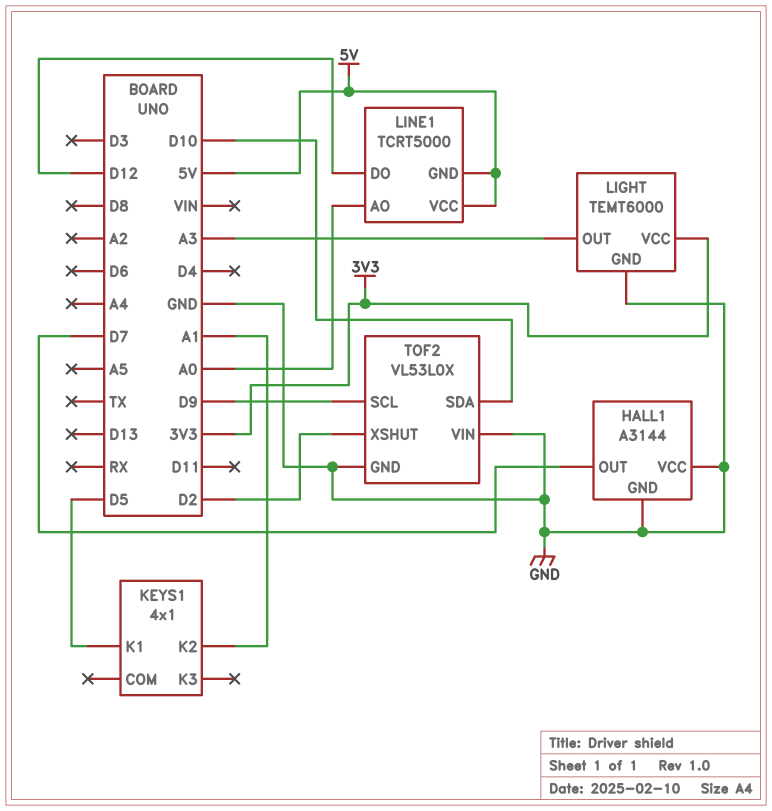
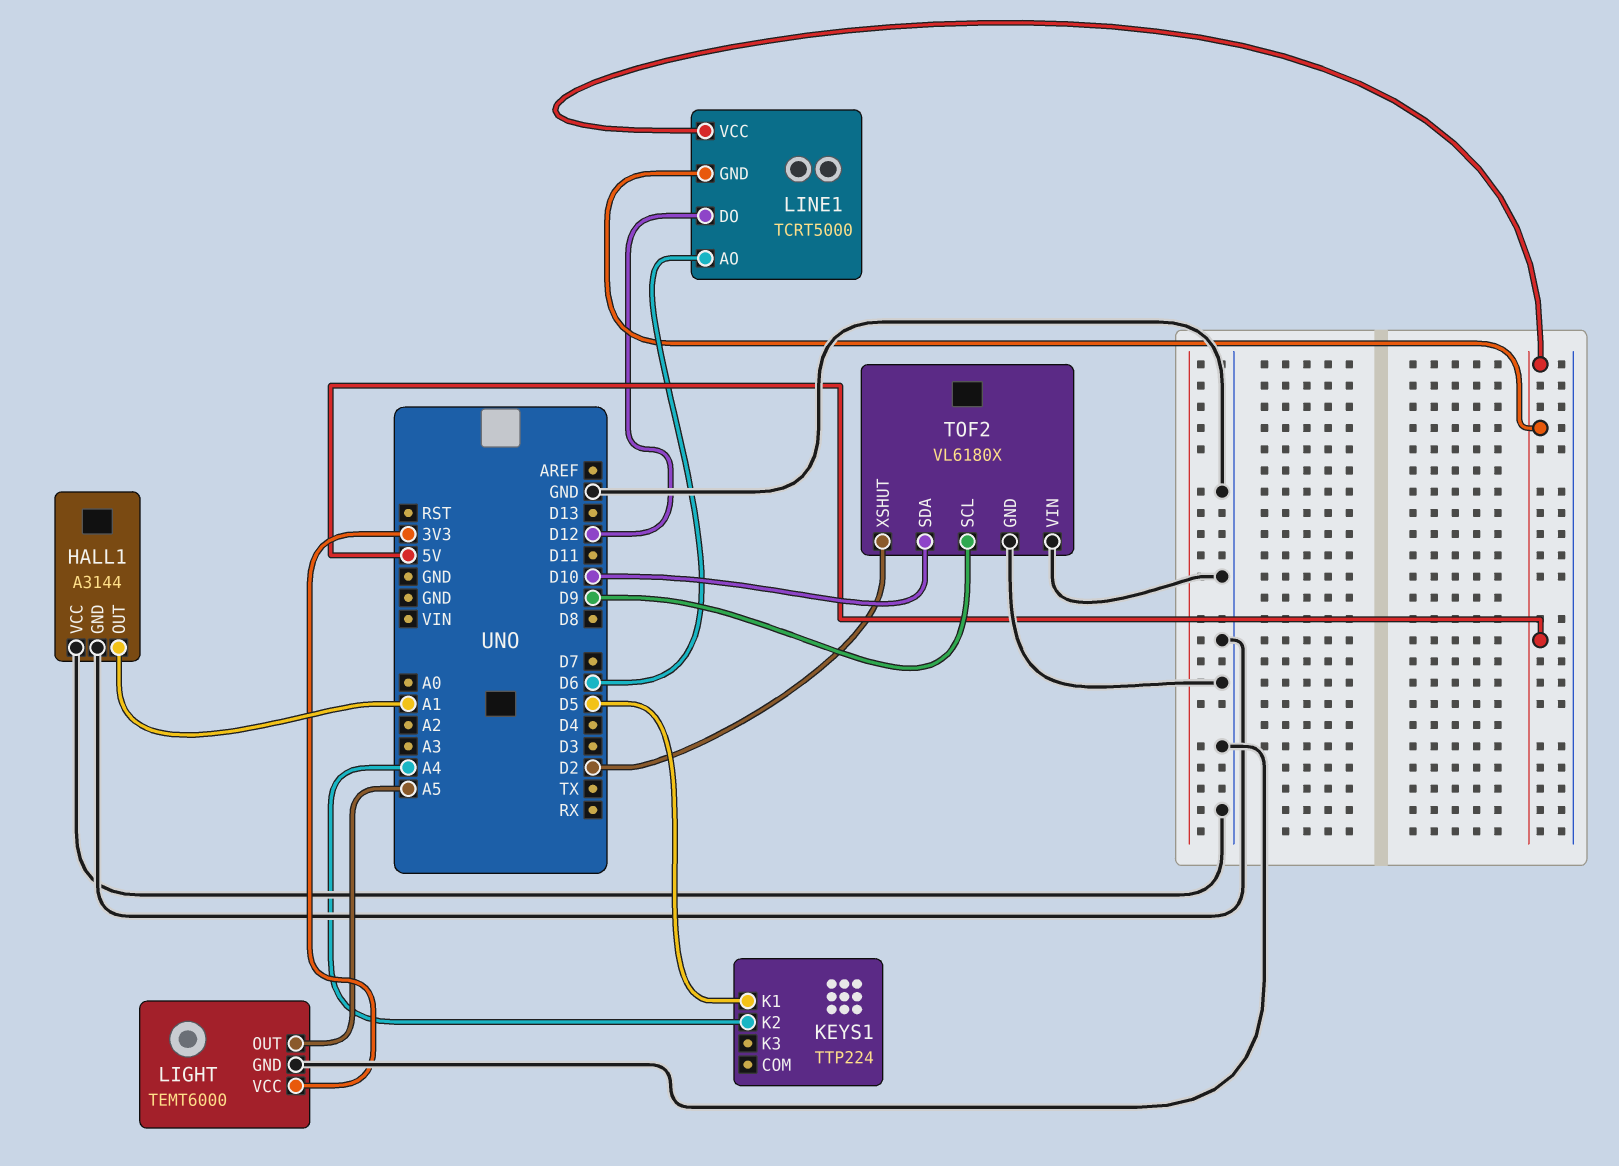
HALL1 pin OUT: D7 -> A1
KEYS1: 4x1 -> TTP224
KEYS1 pin K2: A1 -> A4
LIGHT pin OUT: A3 -> A5
LINE1 pin AO: A0 -> D6
TOF2: VL53L0X -> VL6180X

